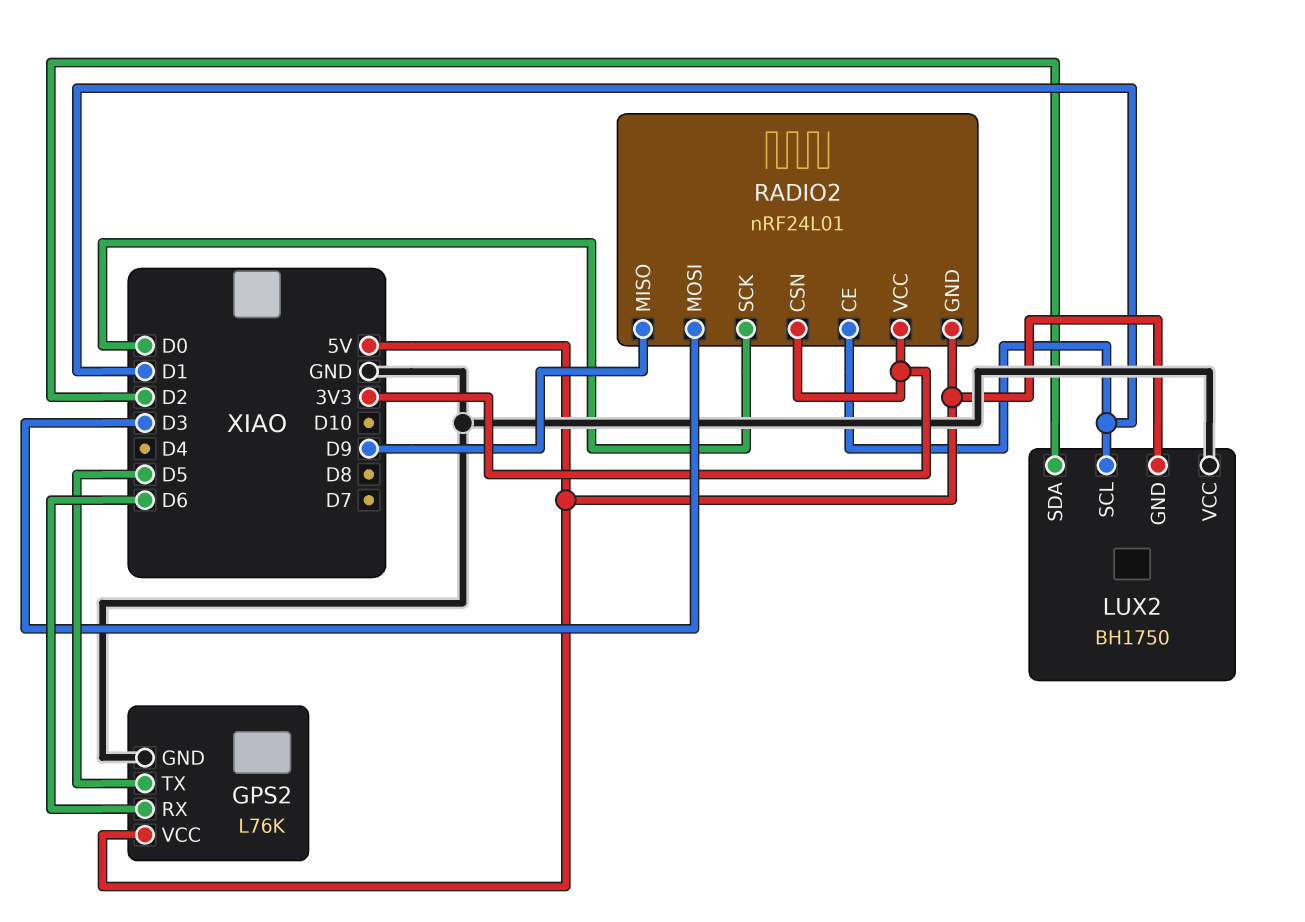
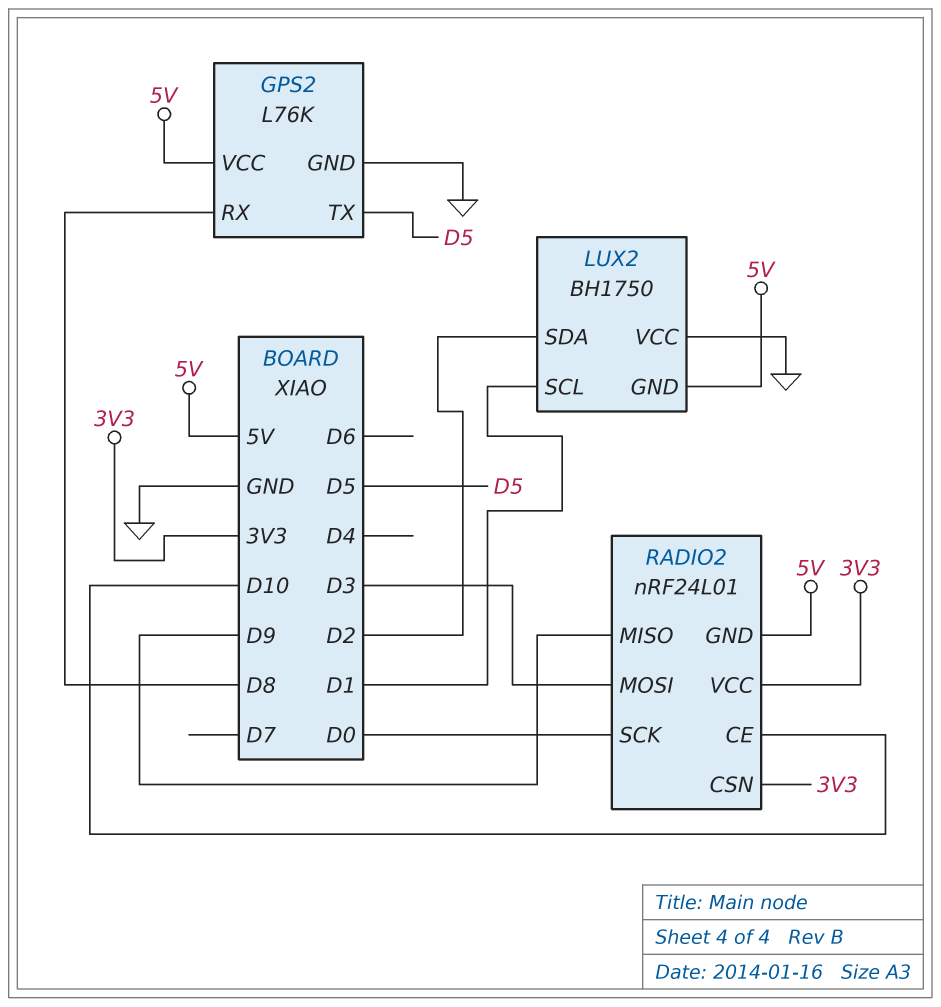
GPS2 pin RX: D6 -> D8
RADIO2 pin CE: D1 -> D10

